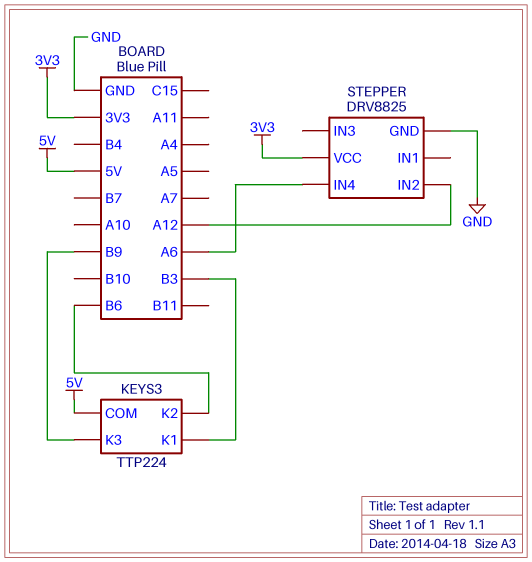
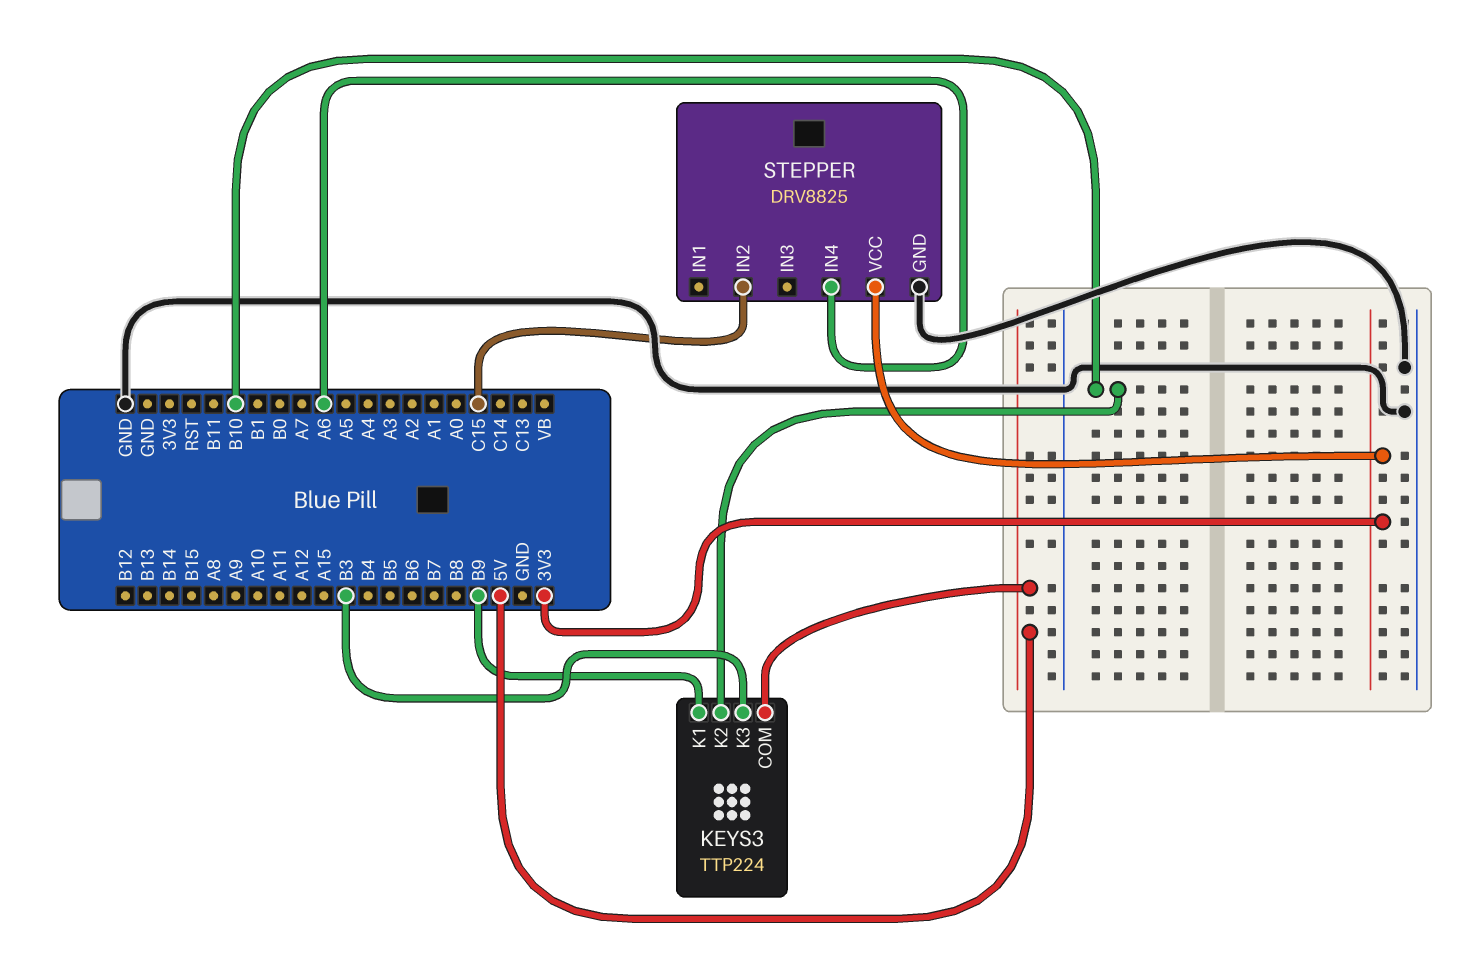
KEYS3 pin K1: B3 -> B9
KEYS3 pin K2: B6 -> B10
KEYS3 pin K3: B9 -> B3
STEPPER pin IN2: A12 -> C15

